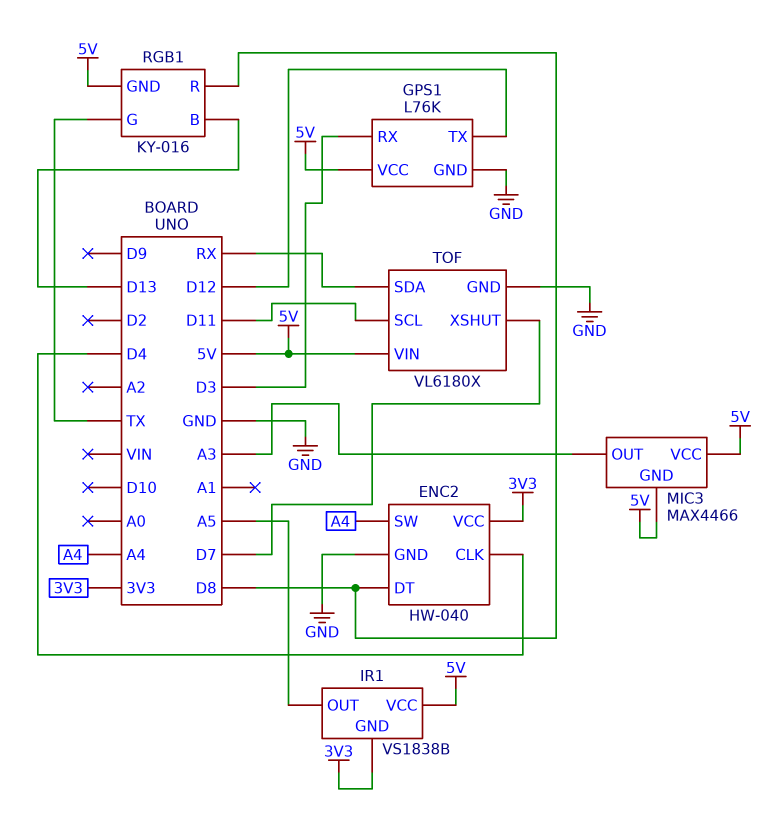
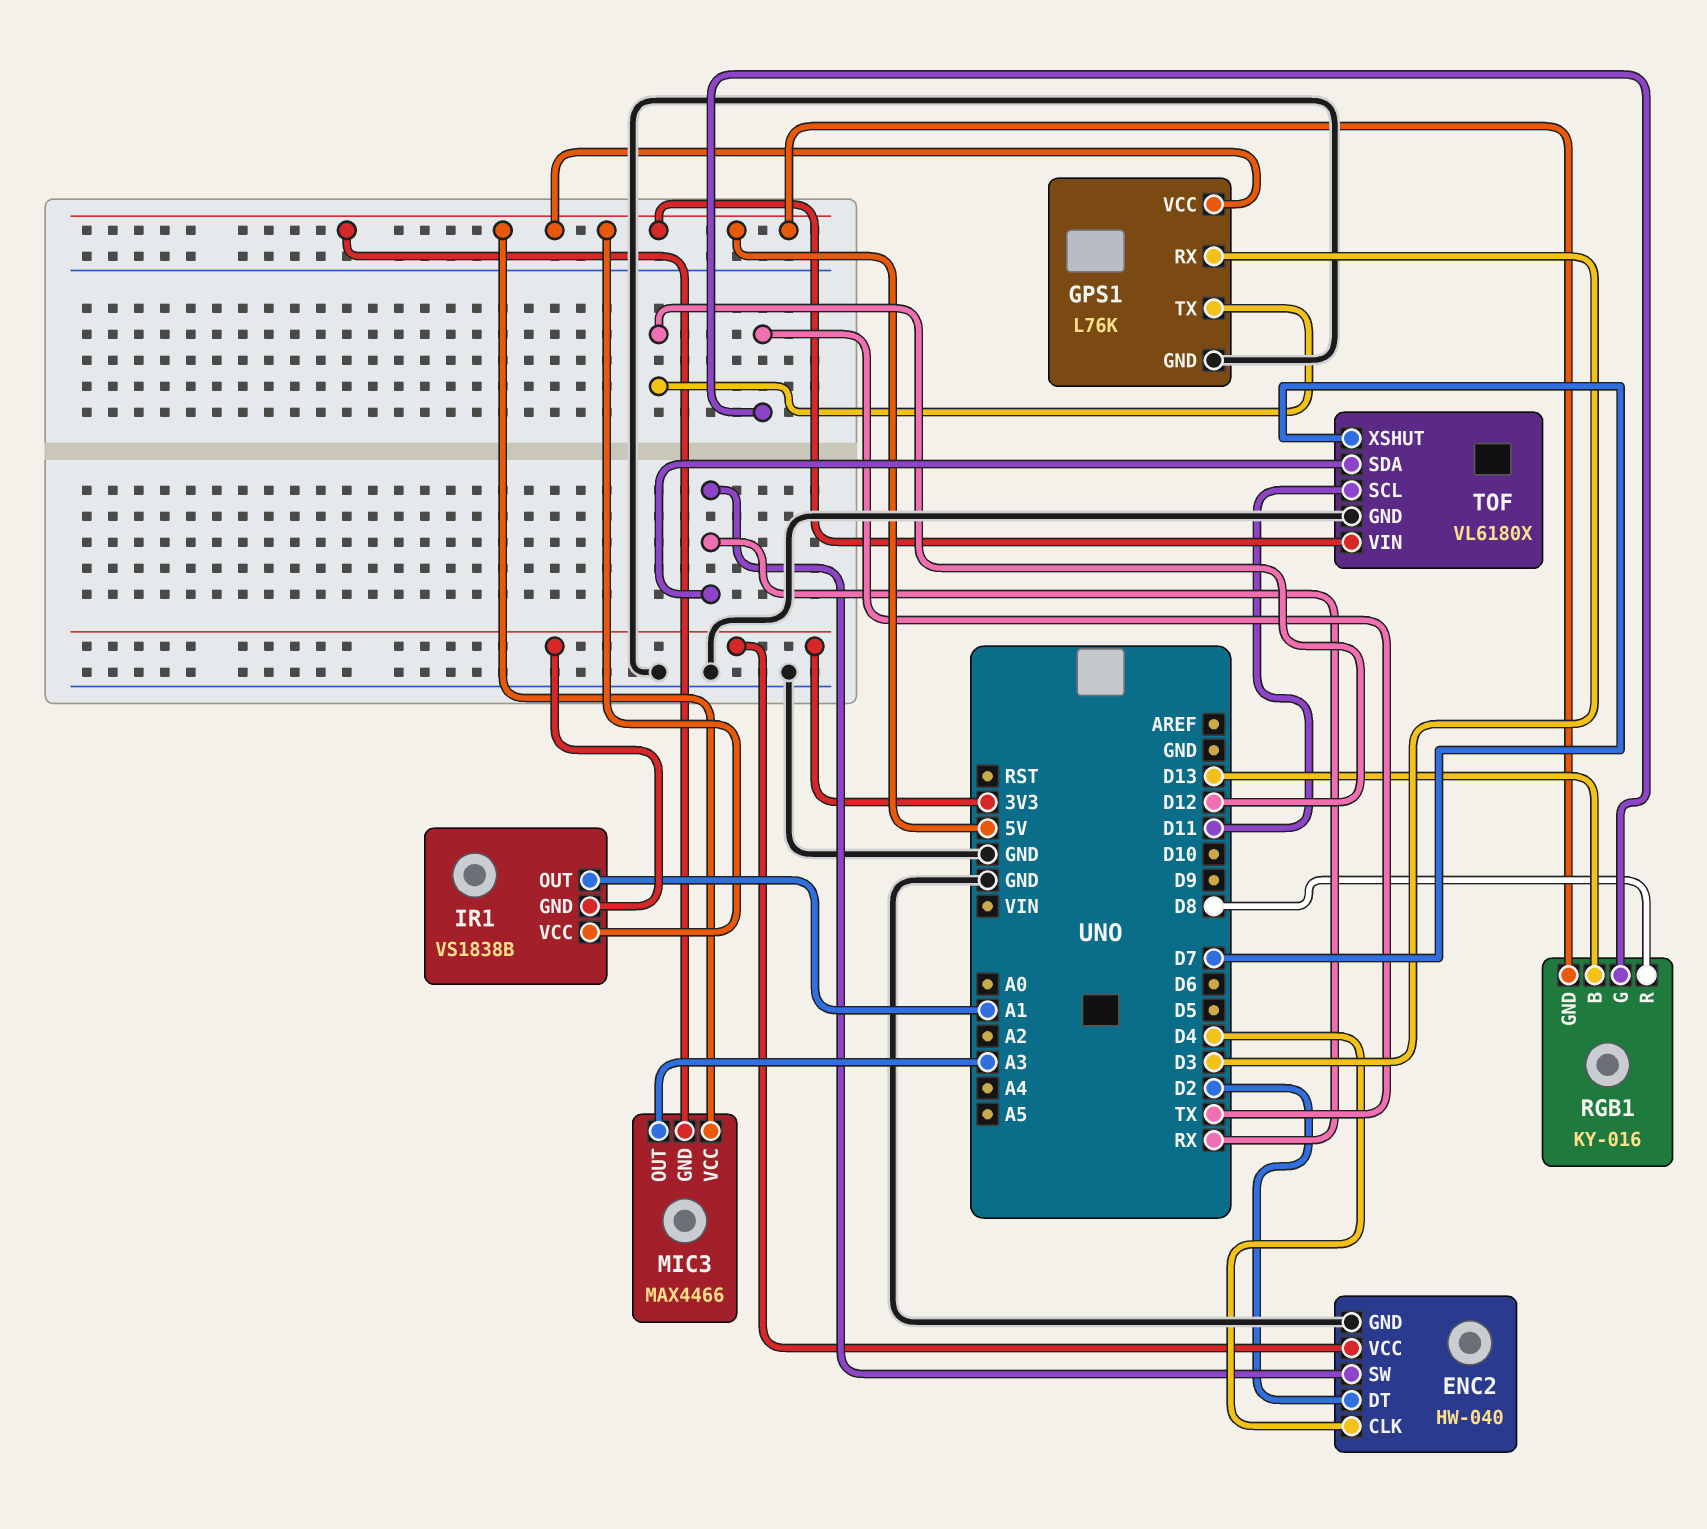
ENC2 pin DT: D8 -> D2
ENC2 pin SW: A4 -> RX
IR1 pin OUT: A5 -> A1

